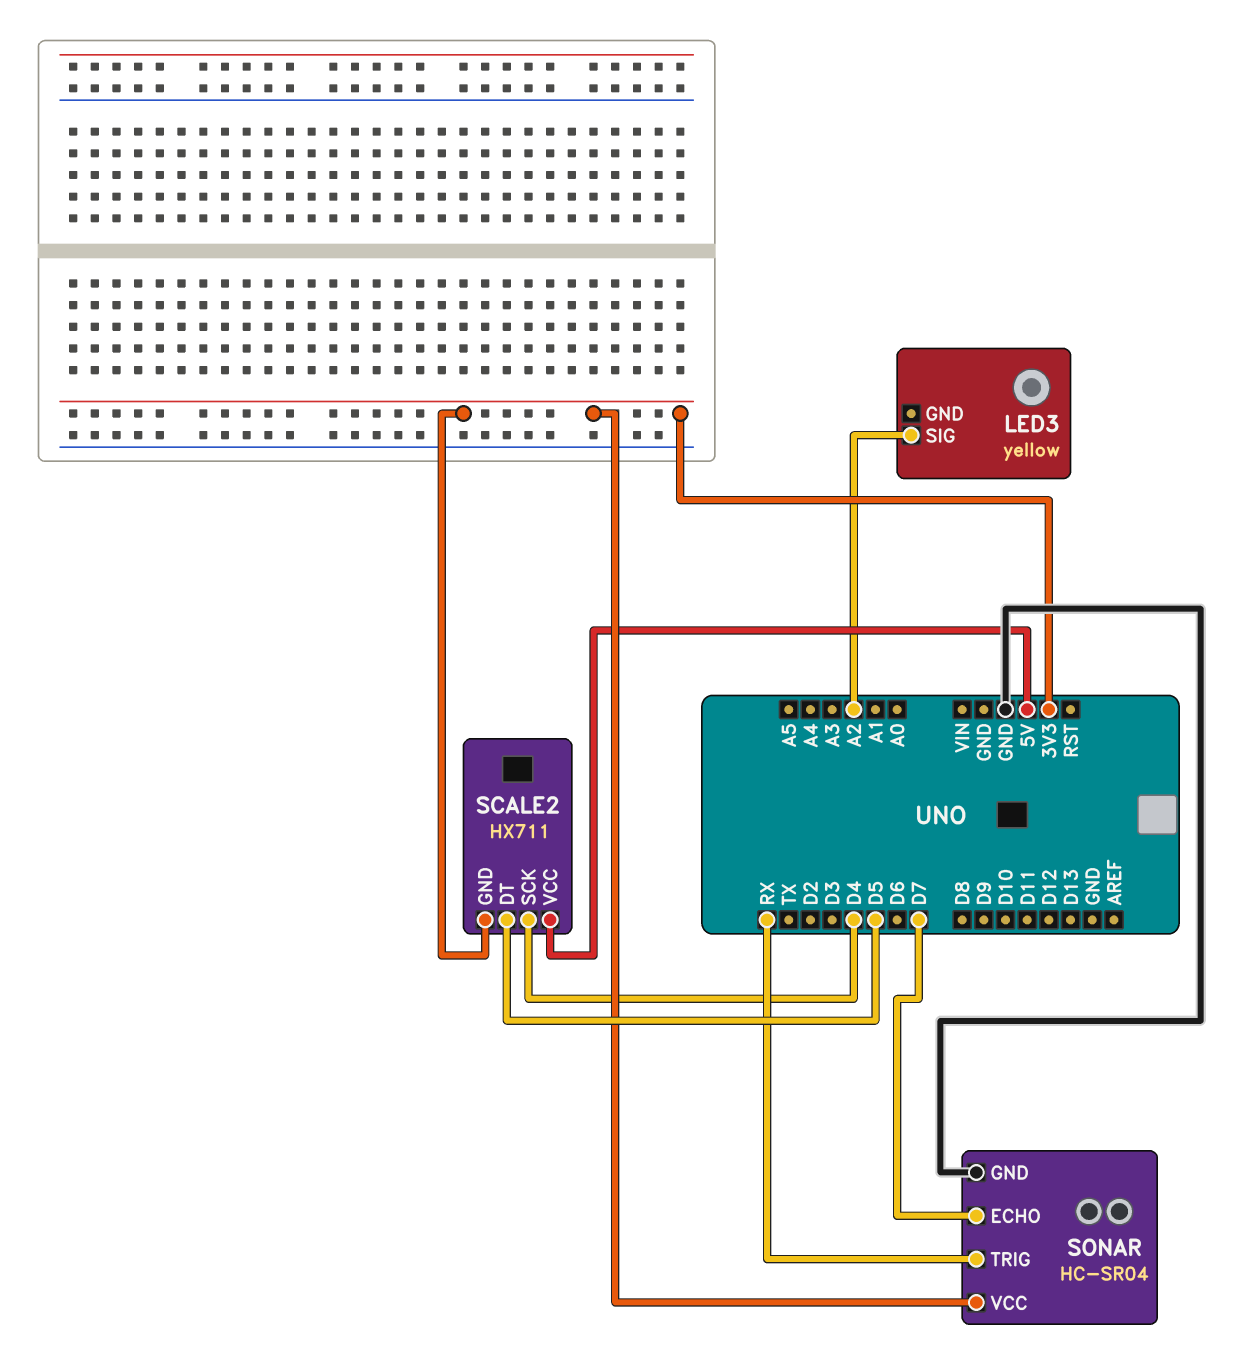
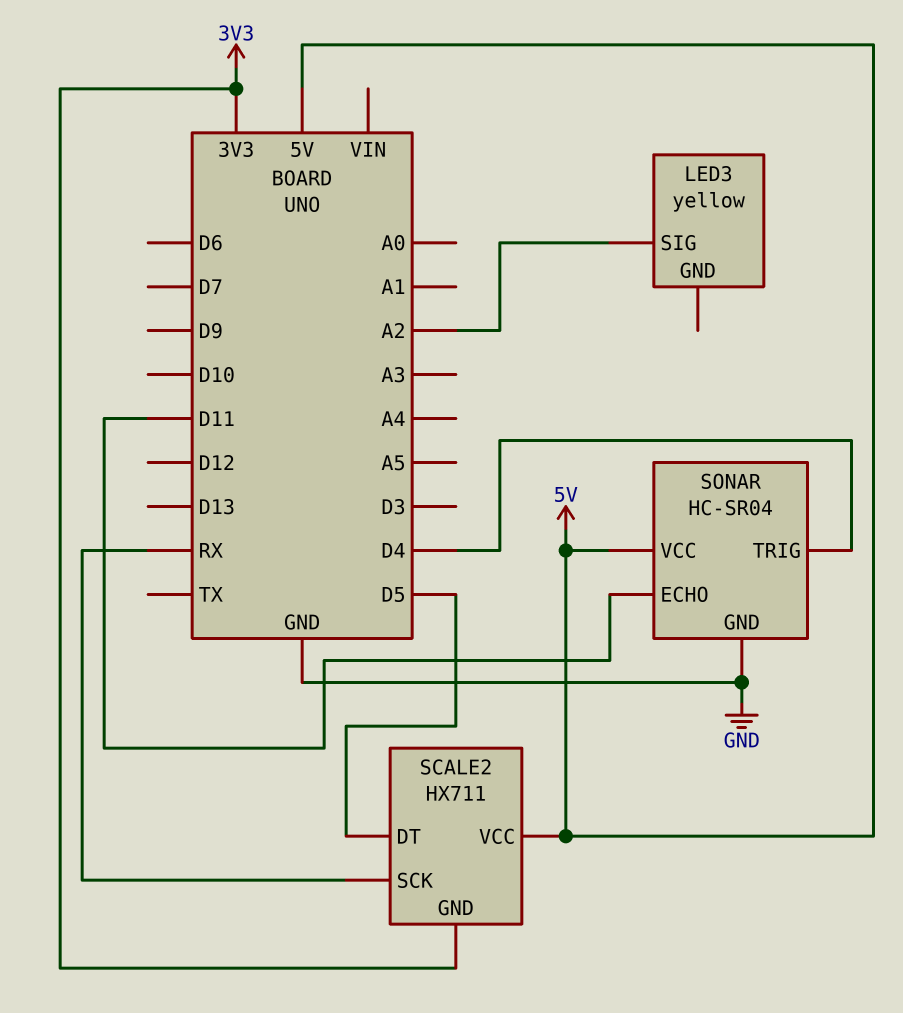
SCALE2 pin SCK: D4 -> RX
SONAR pin ECHO: D7 -> D11
SONAR pin TRIG: RX -> D4
SONAR pin VCC: 3V3 -> 5V

